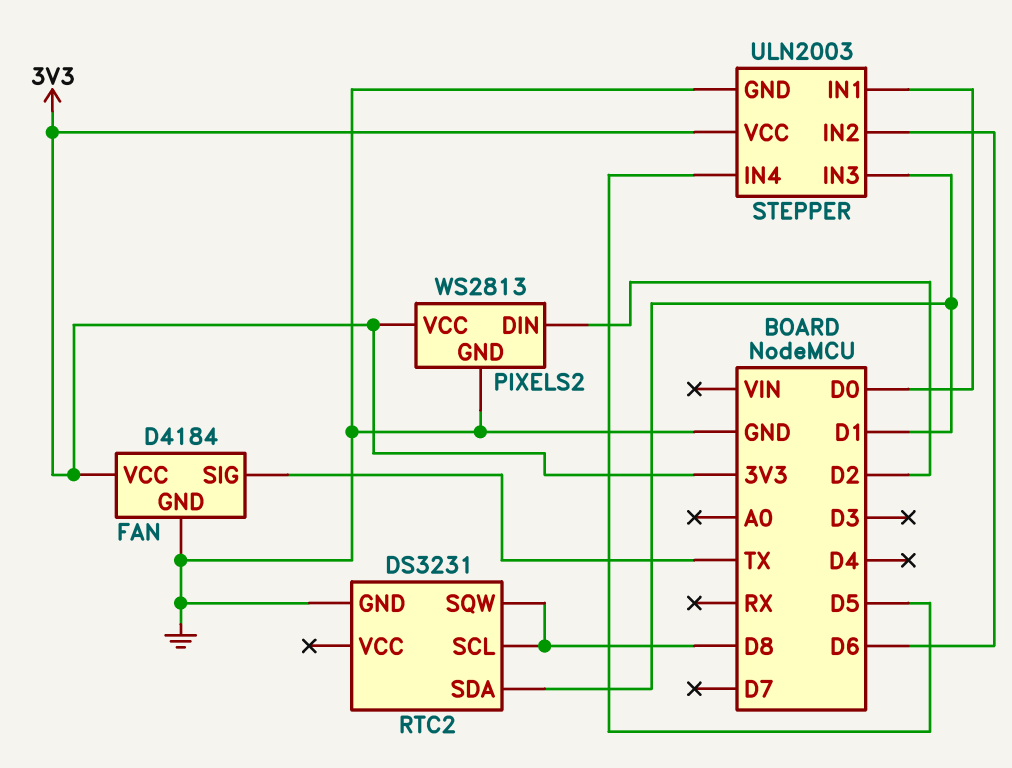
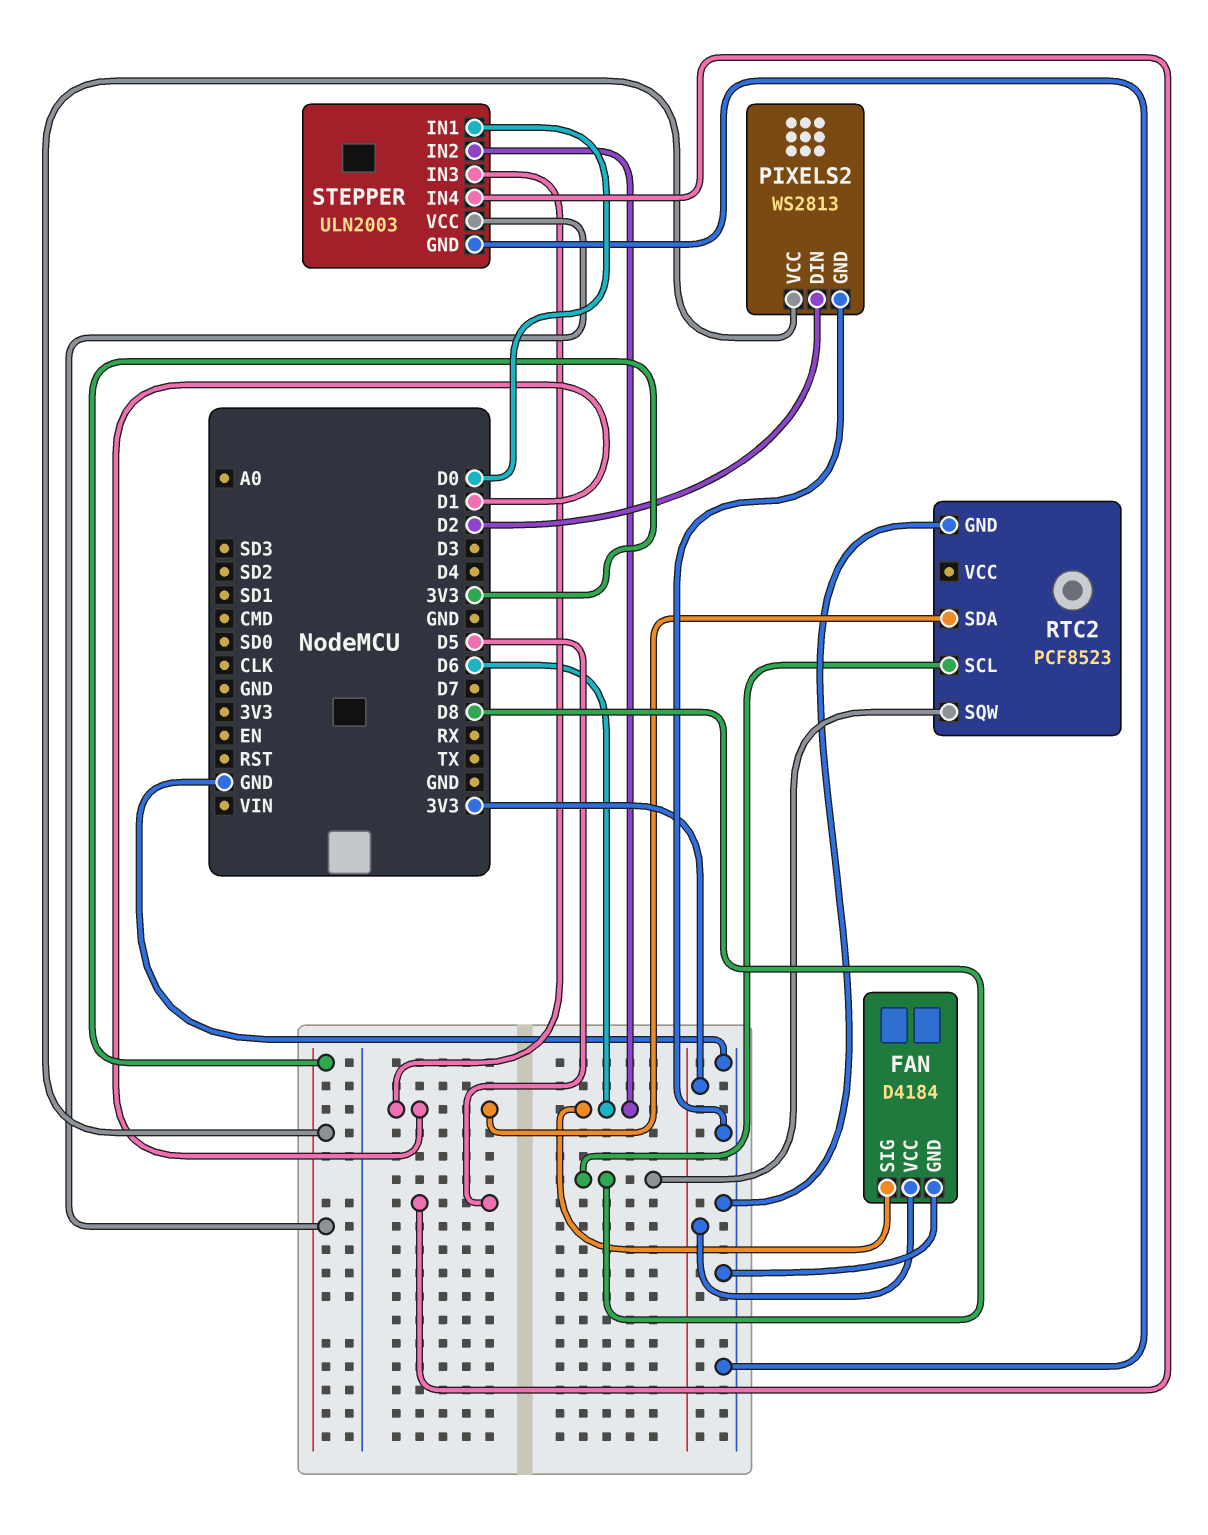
FAN pin SIG: TX -> D6
RTC2: DS3231 -> PCF8523

